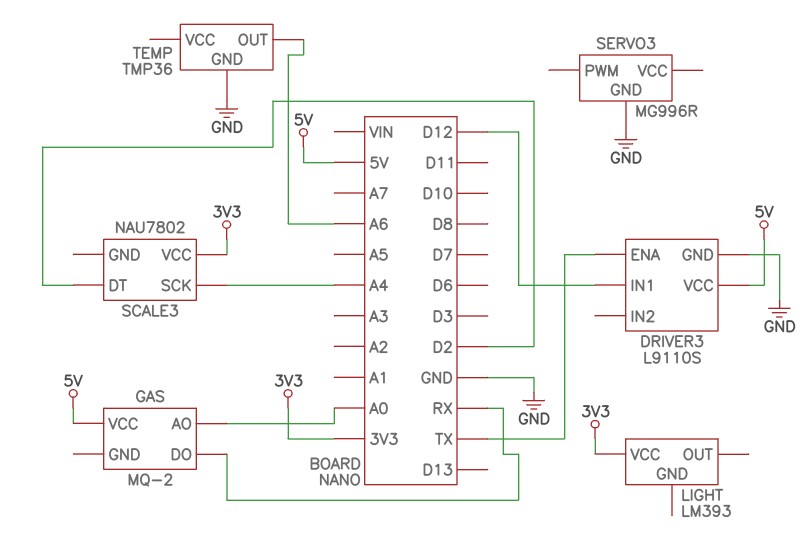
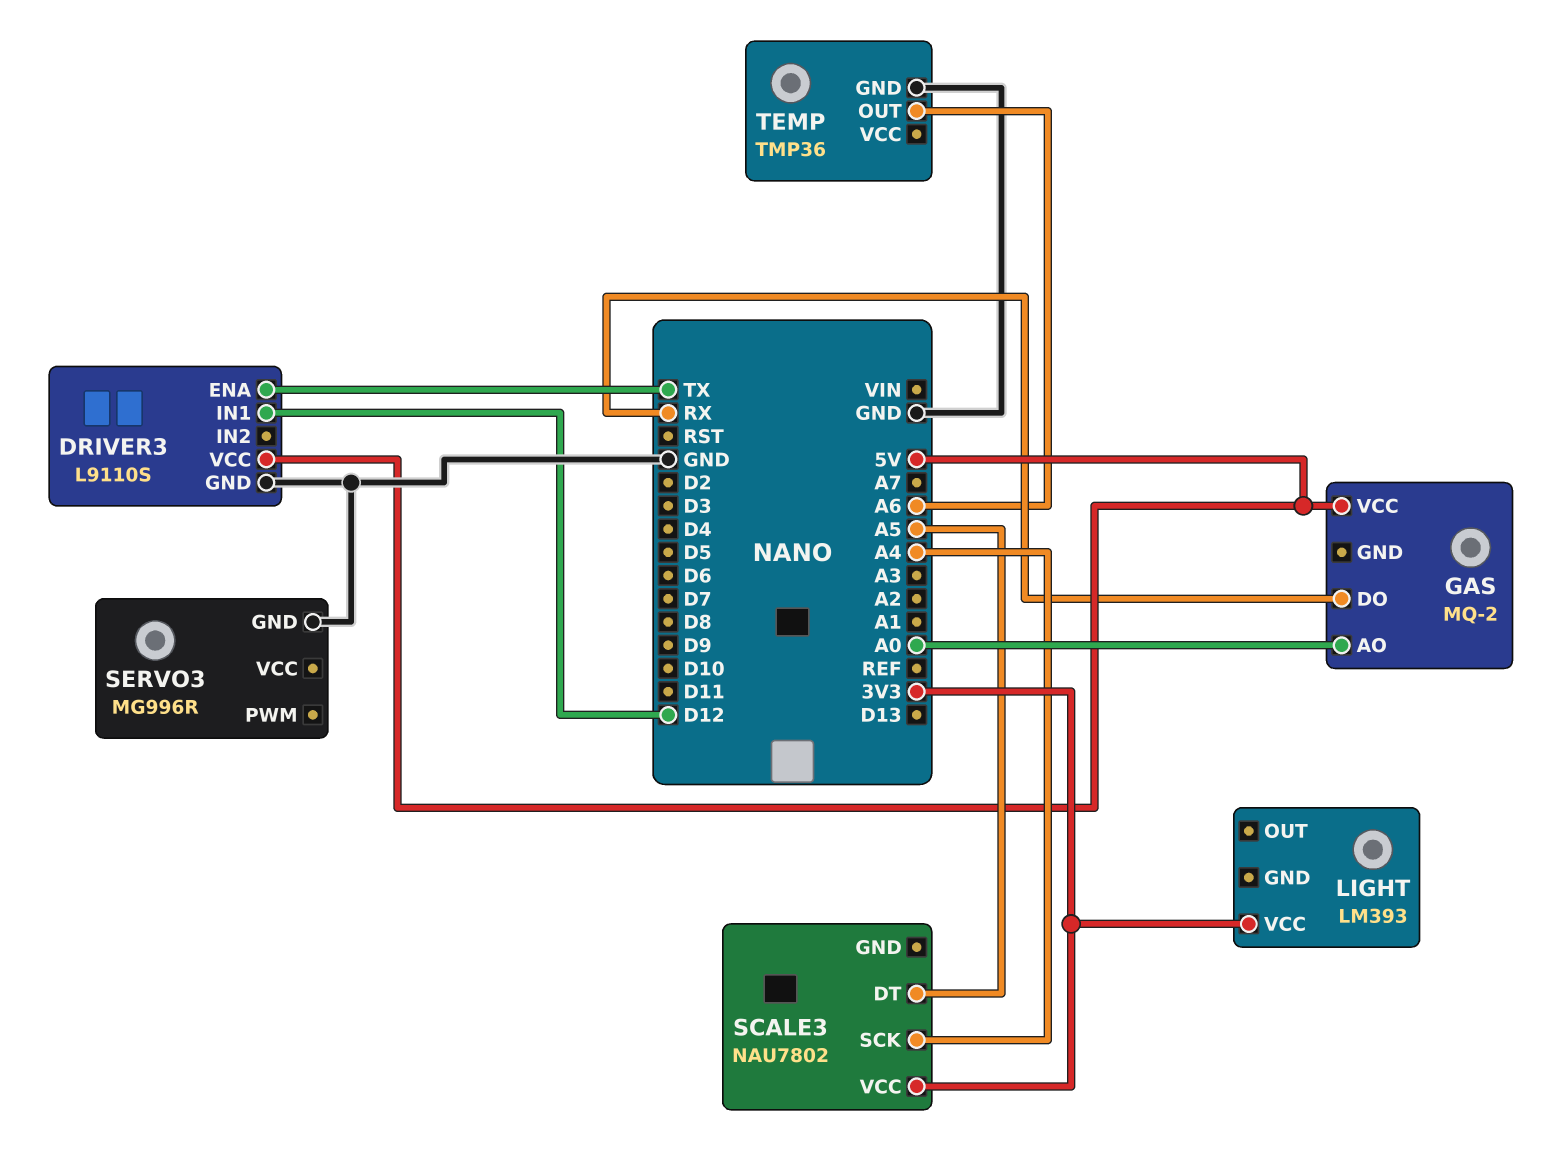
SCALE3 pin DT: D2 -> A5

